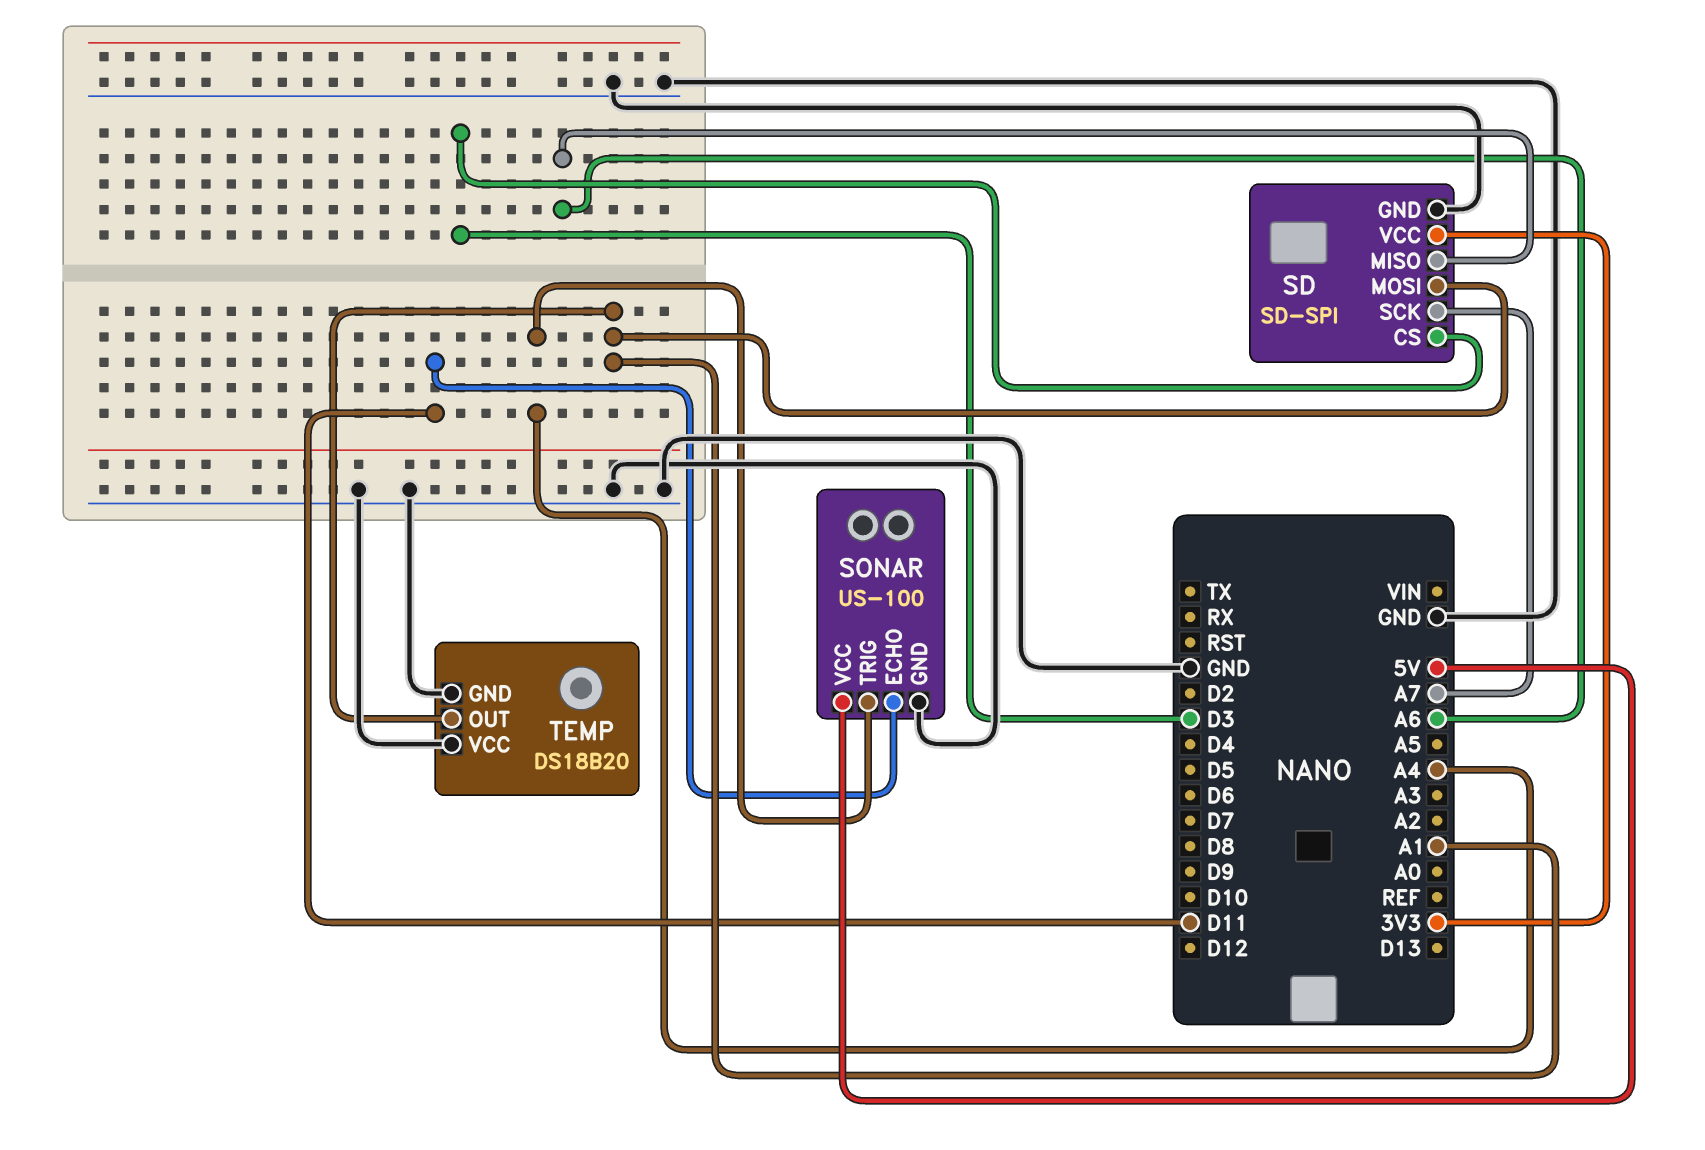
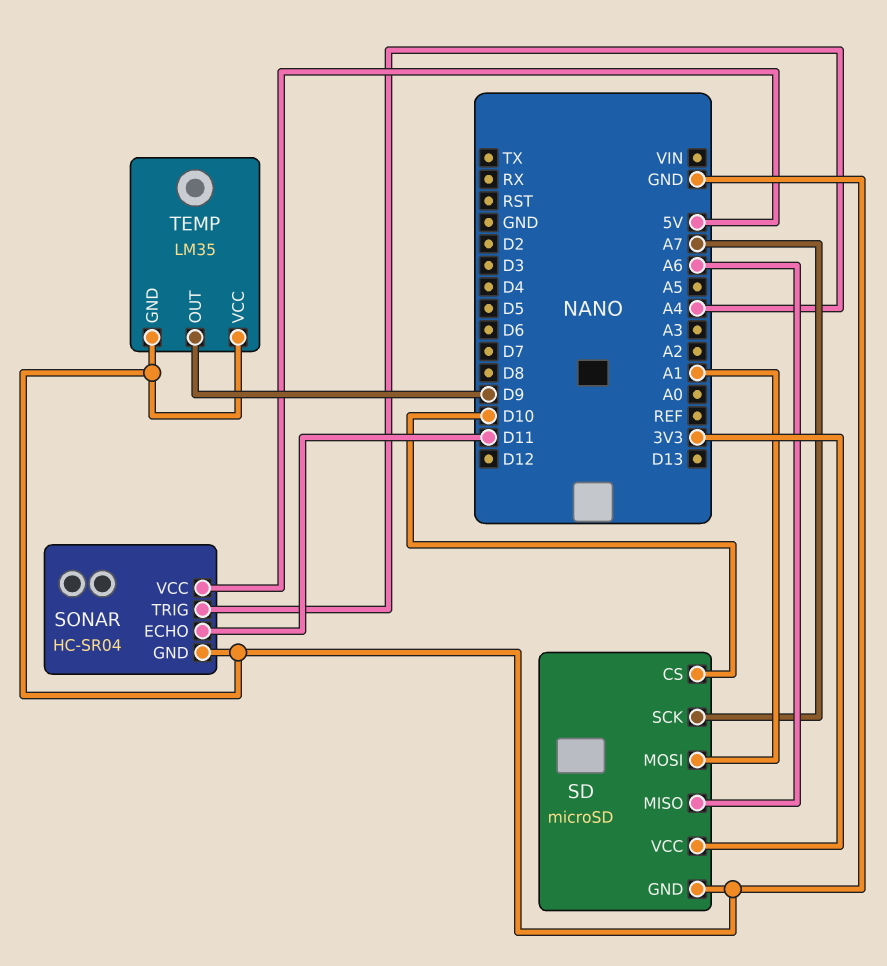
SD: SD-SPI -> microSD
SD pin CS: D3 -> D10
SONAR: US-100 -> HC-SR04
TEMP: DS18B20 -> LM35
TEMP pin OUT: A1 -> D9

